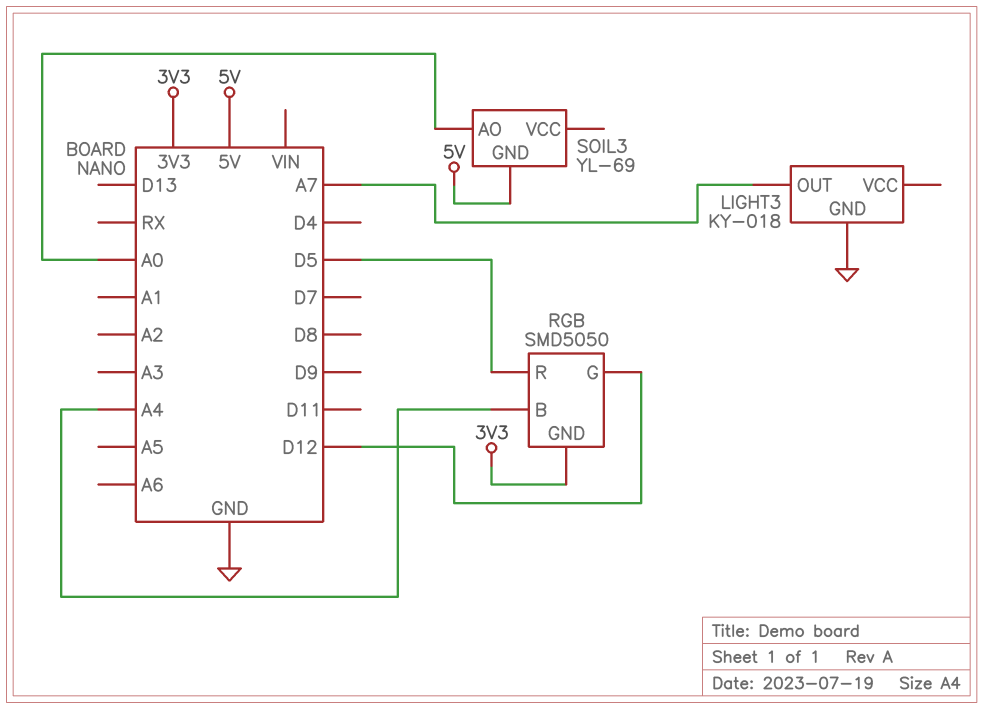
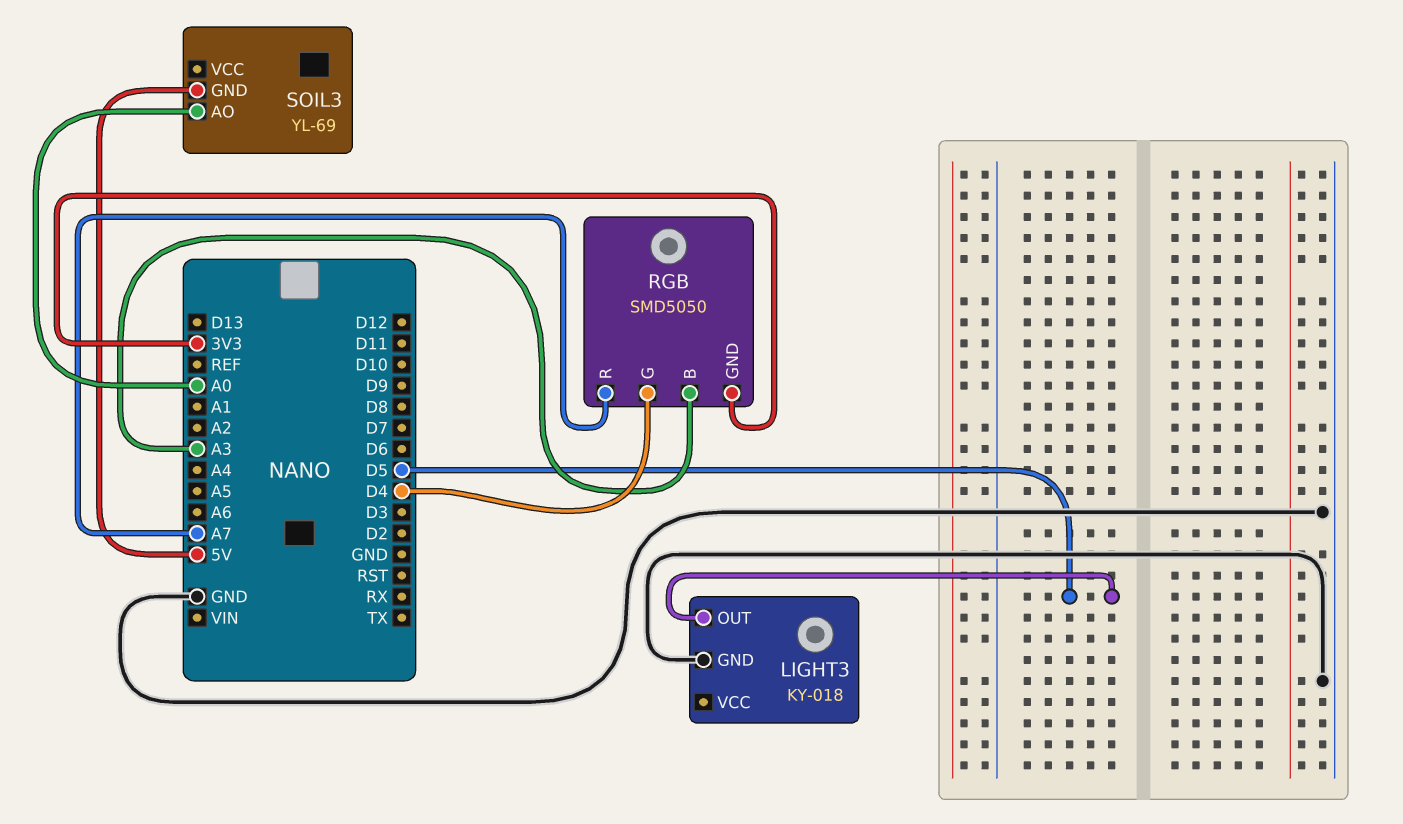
LIGHT3 pin OUT: A7 -> D5
RGB pin B: A4 -> A3
RGB pin G: D12 -> D4
RGB pin R: D5 -> A7

